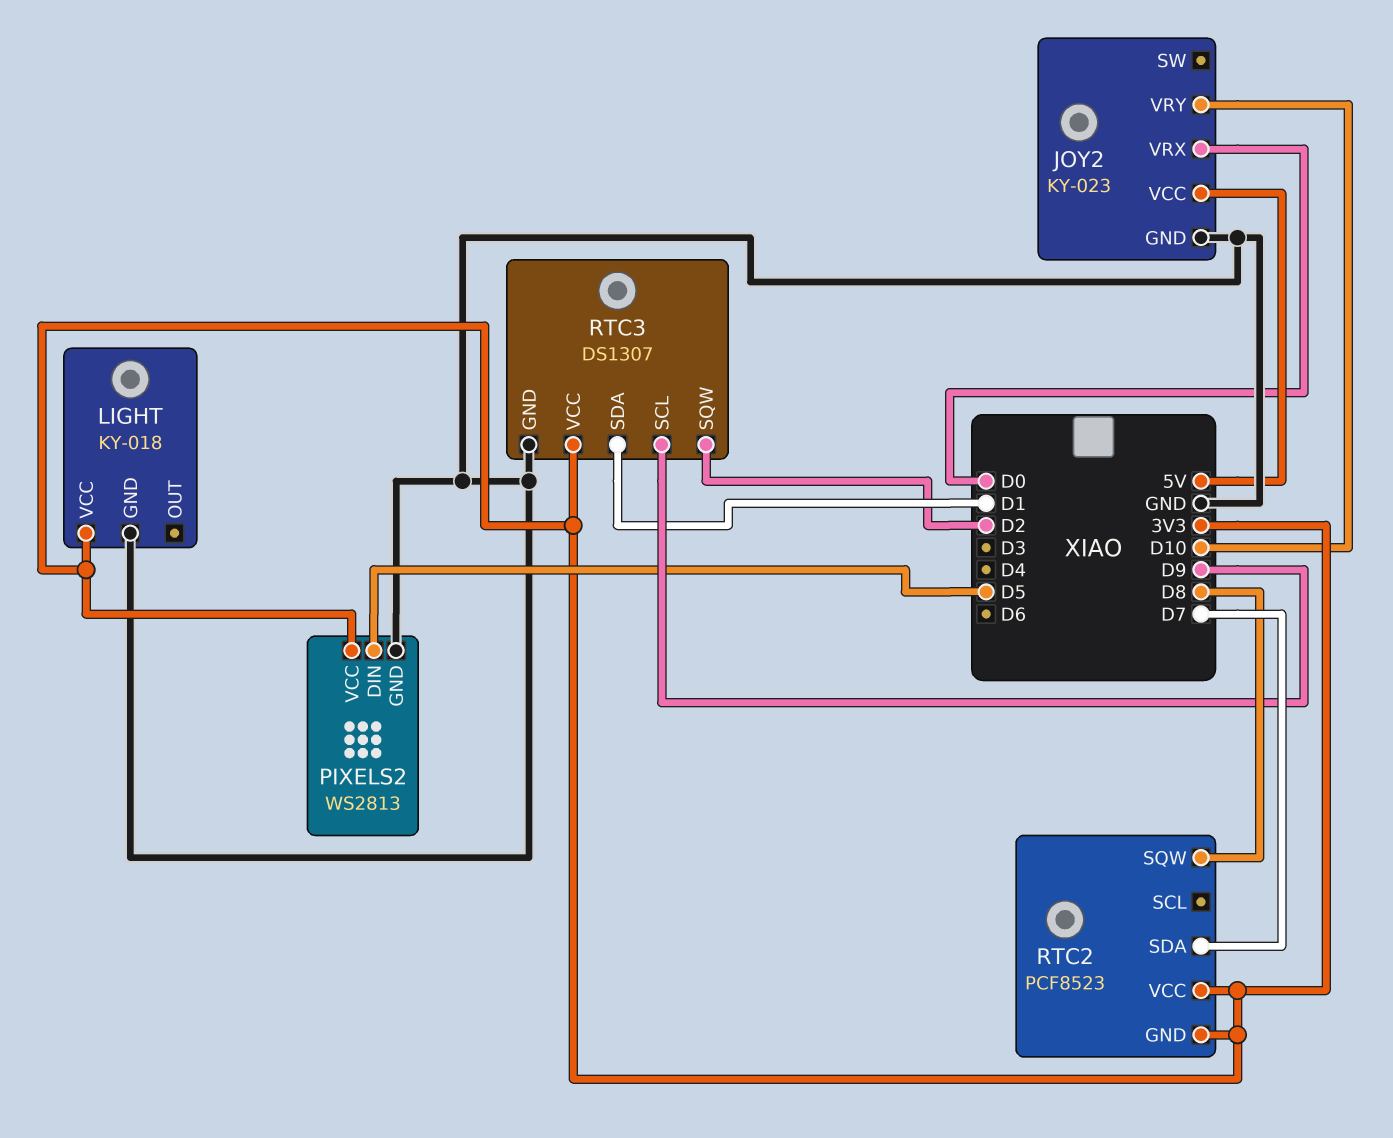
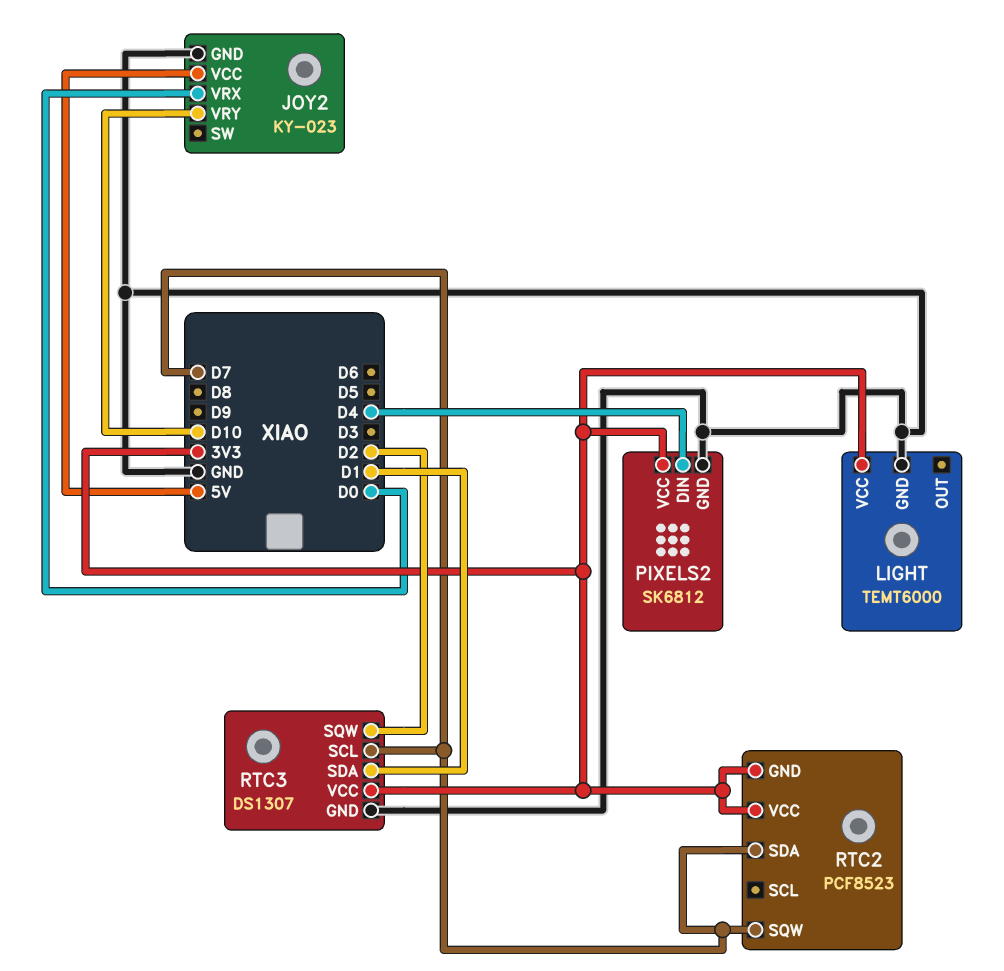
LIGHT: KY-018 -> TEMT6000
PIXELS2: WS2813 -> SK6812
PIXELS2 pin DIN: D5 -> D4
RTC2 pin SQW: D8 -> D7
RTC3 pin SCL: D9 -> D7

